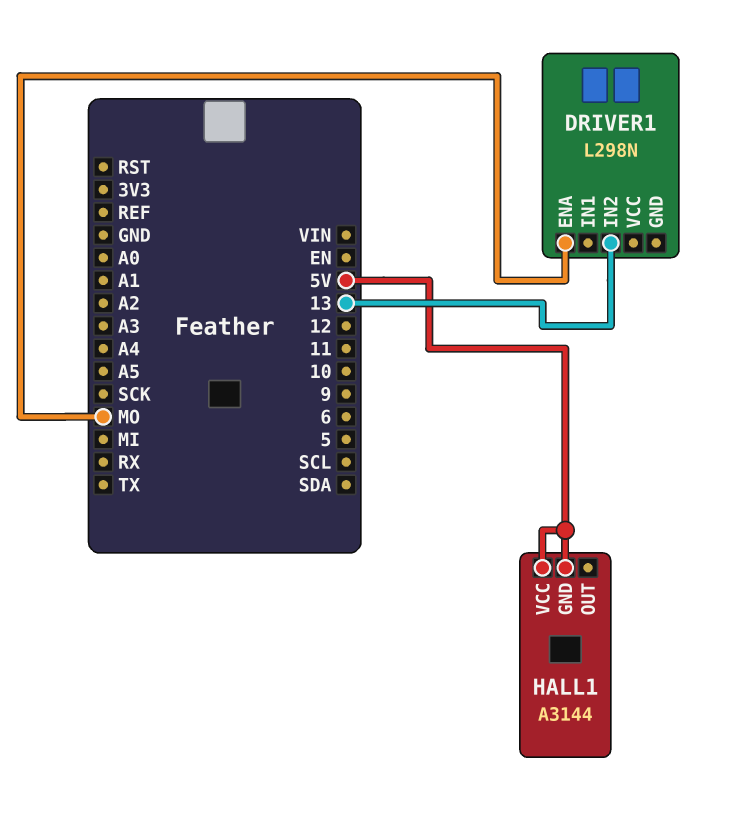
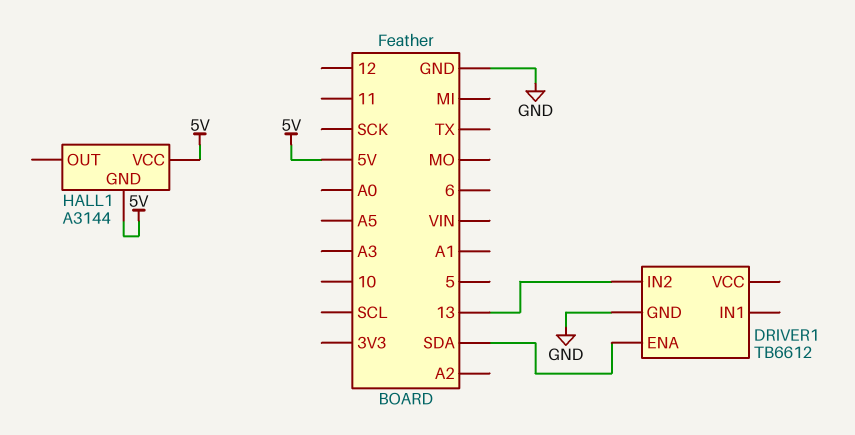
DRIVER1: L298N -> TB6612
DRIVER1 pin ENA: MO -> SDA
DRIVER1 pin GND: none -> GND

